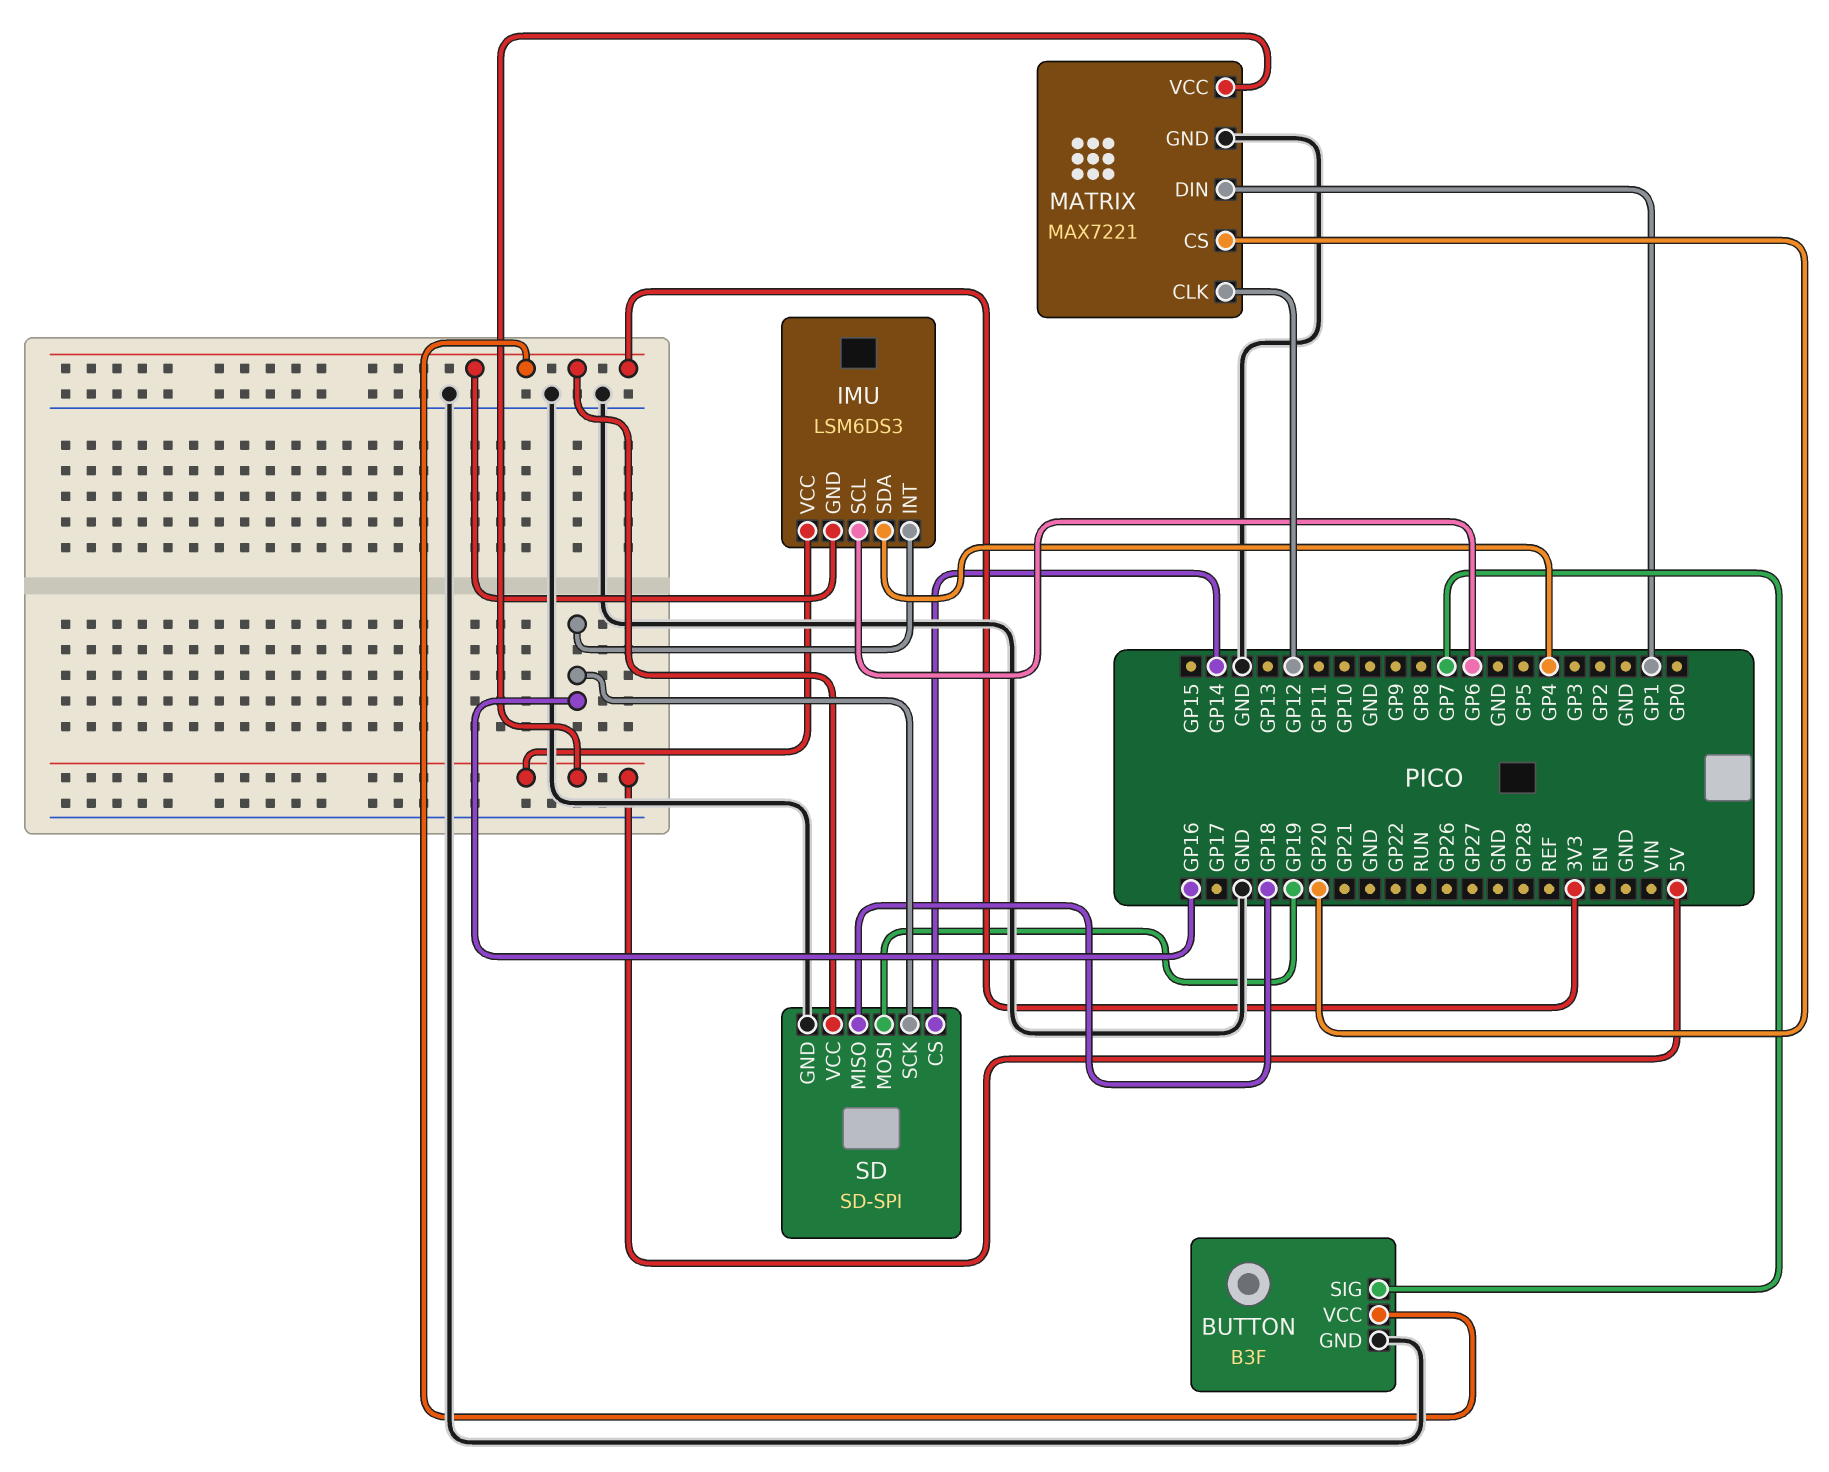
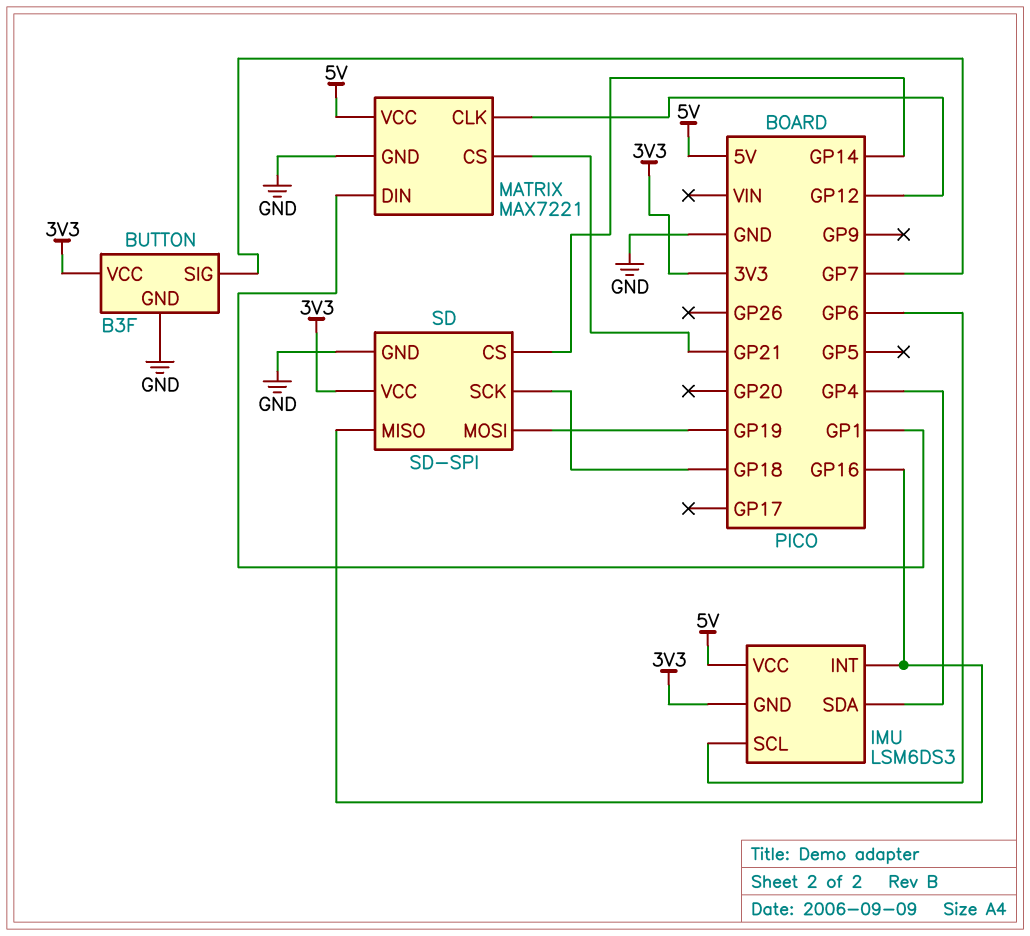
MATRIX pin CS: GP20 -> GP21
SD pin MISO: GP18 -> GP16
SD pin SCK: GP16 -> GP18

